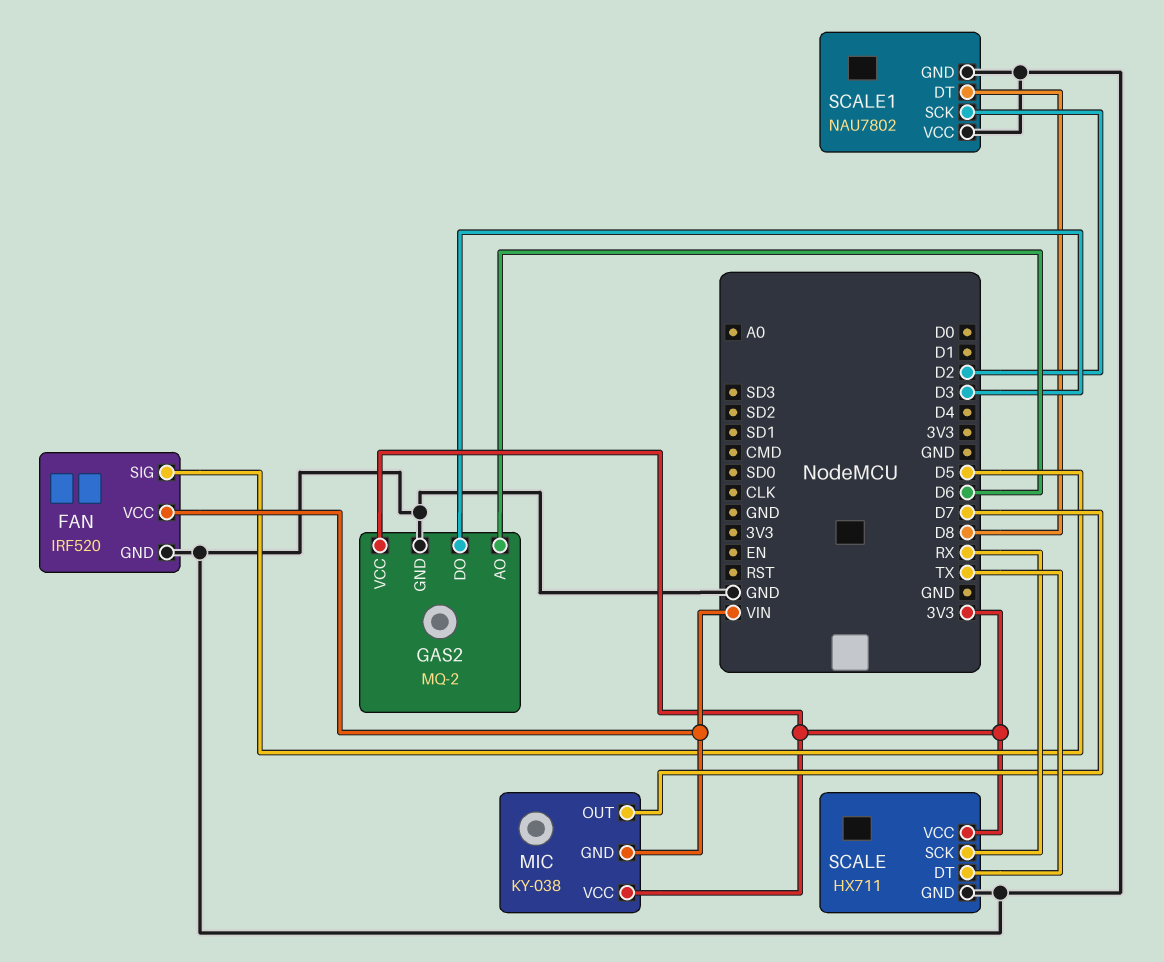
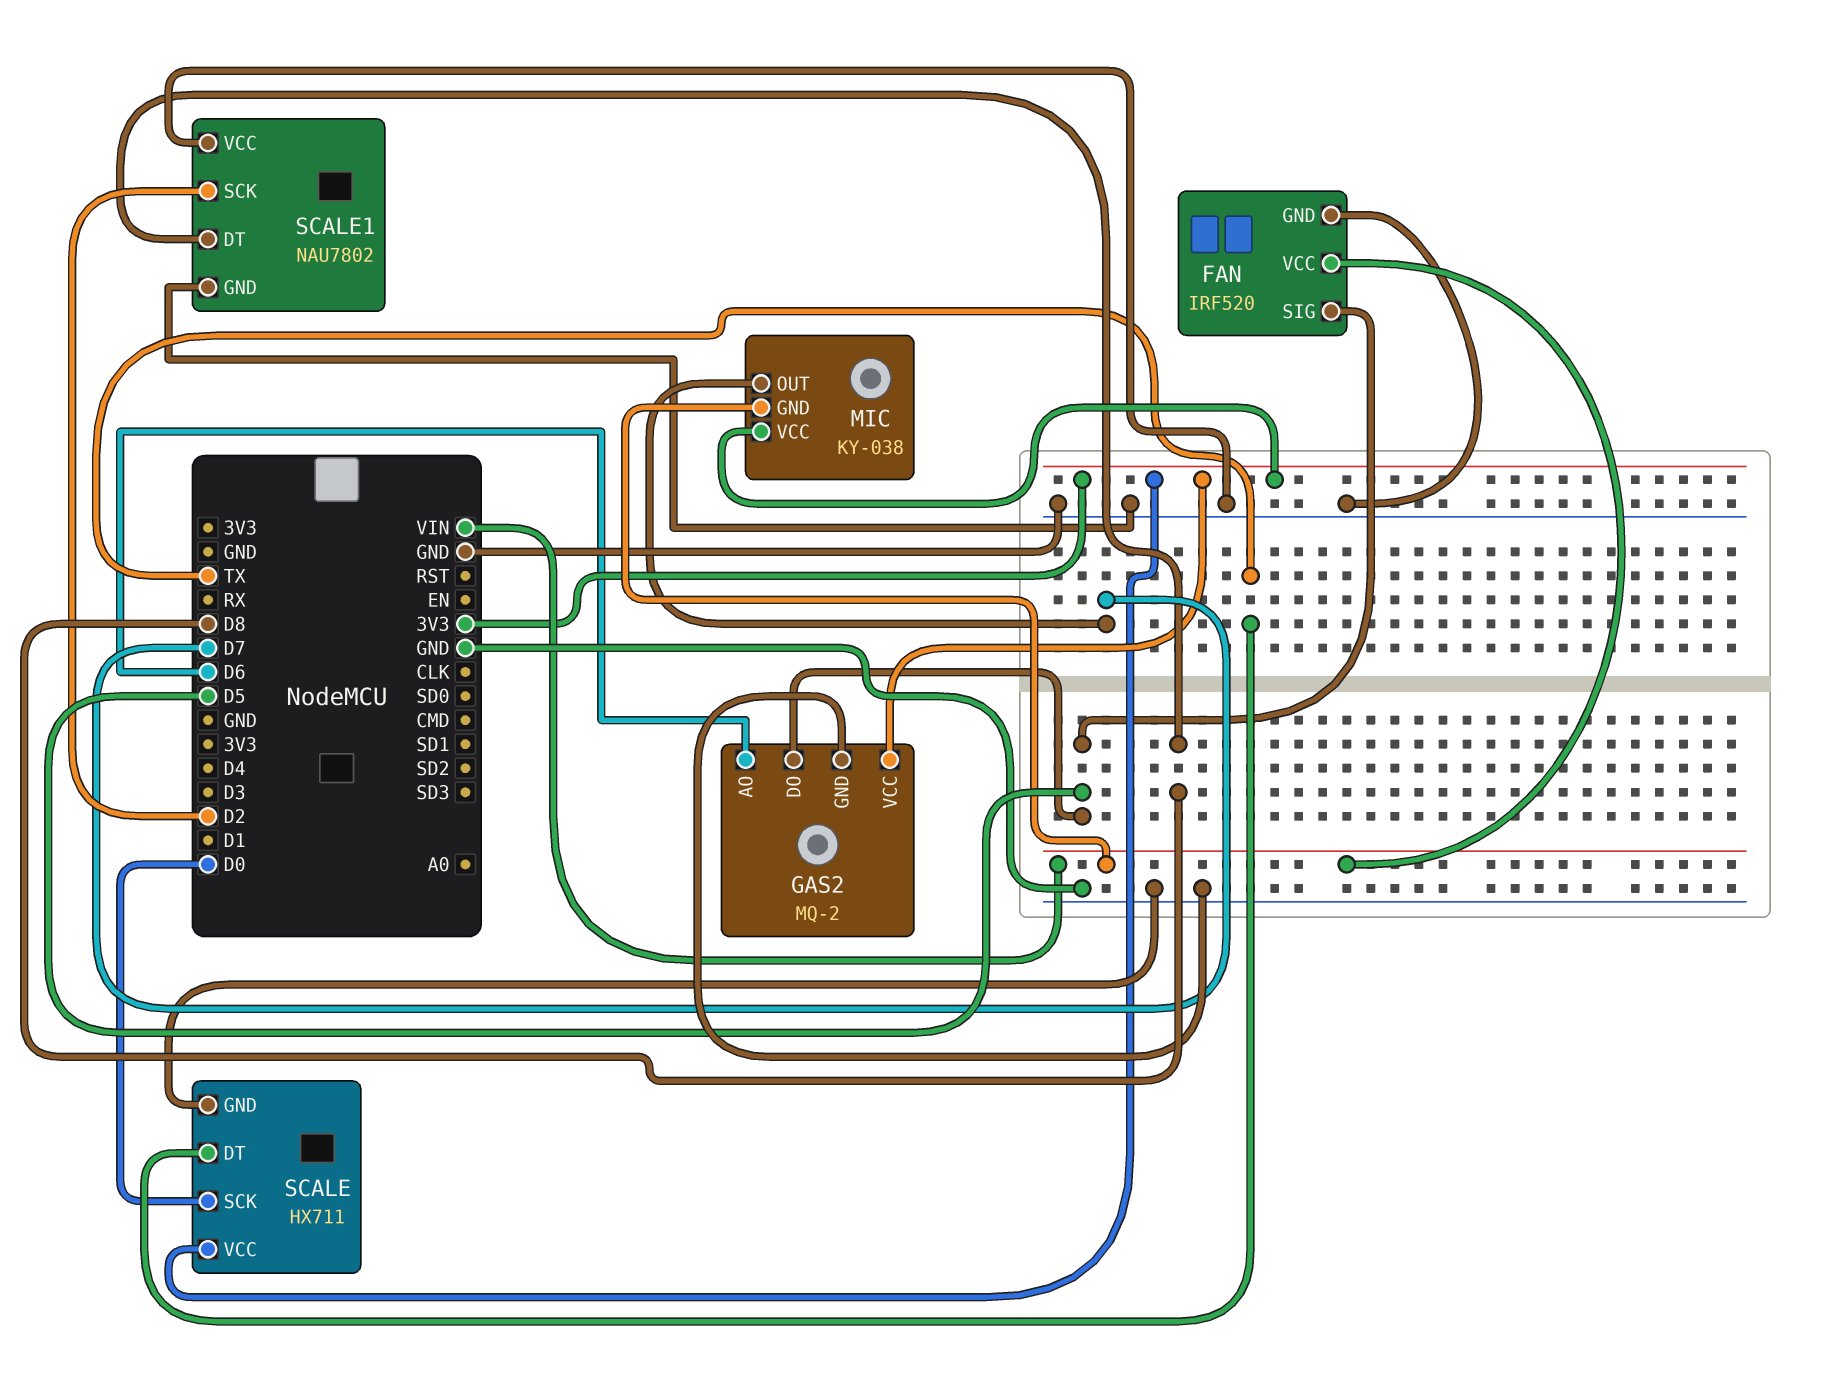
GAS2 pin DO: D3 -> D5
SCALE pin SCK: RX -> D0

